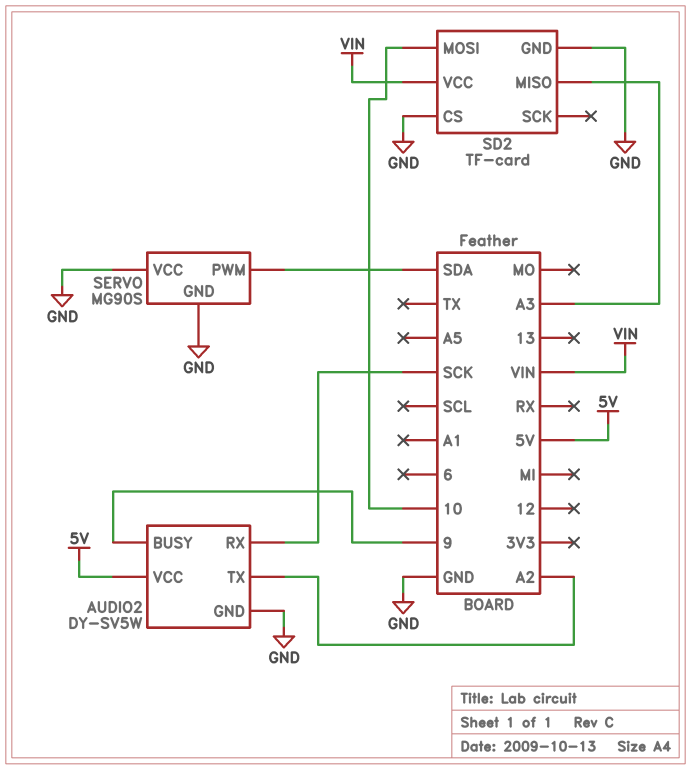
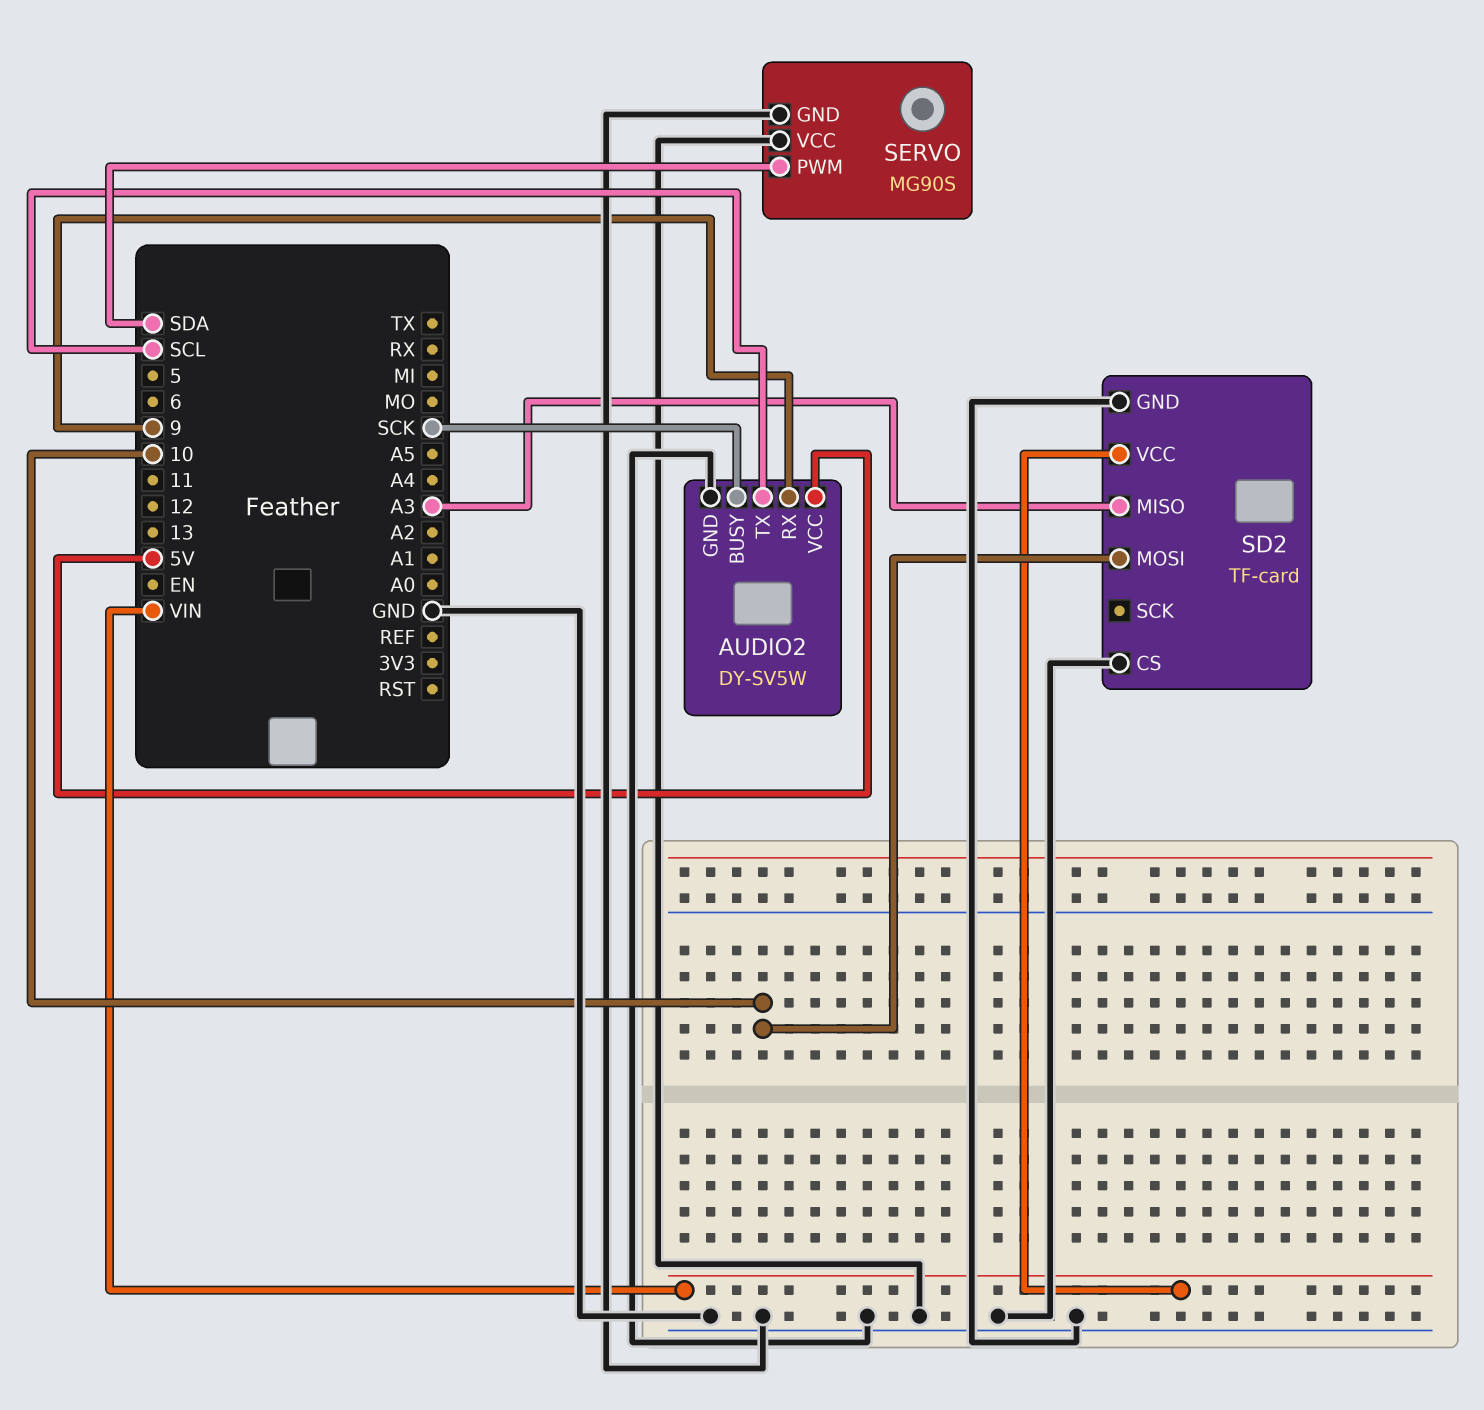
AUDIO2 pin BUSY: 9 -> SCK
AUDIO2 pin RX: SCK -> 9
AUDIO2 pin TX: A2 -> SCL

